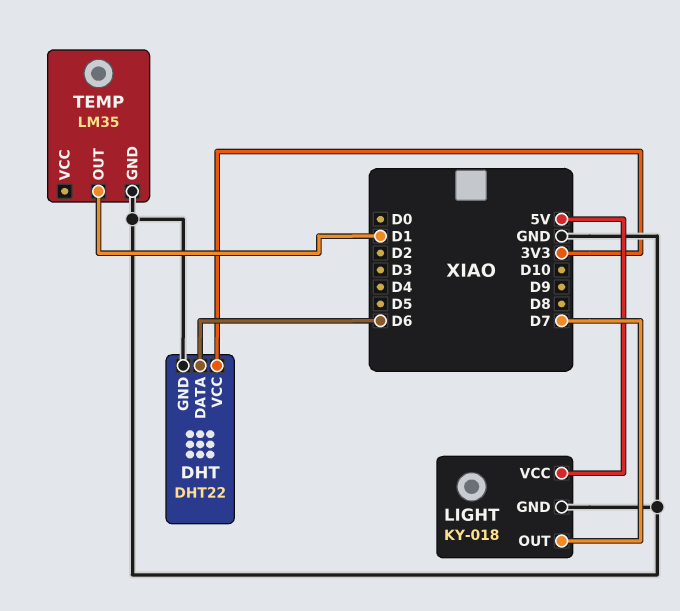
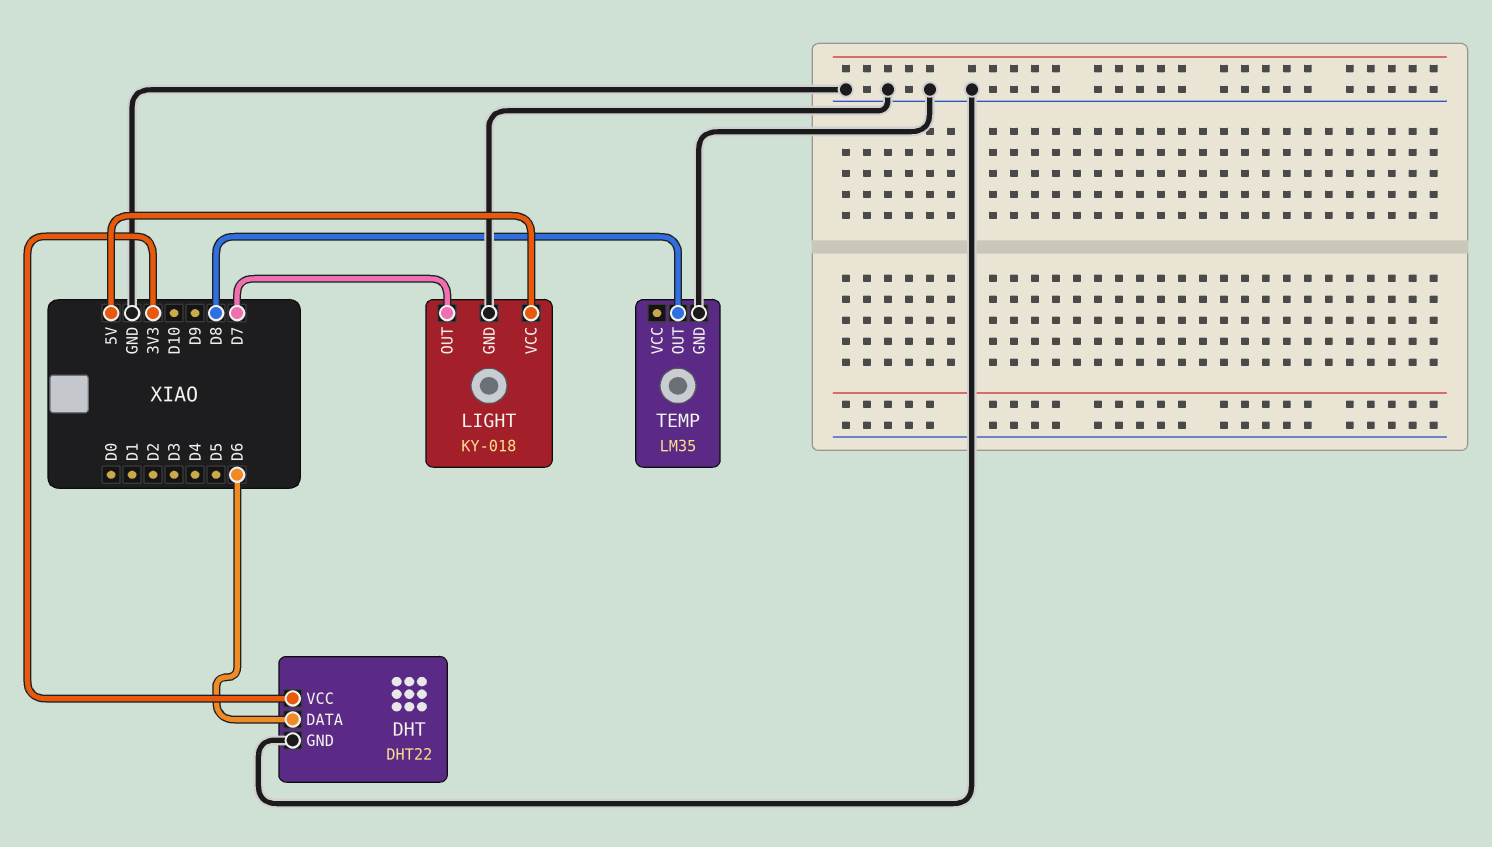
TEMP pin OUT: D1 -> D8

